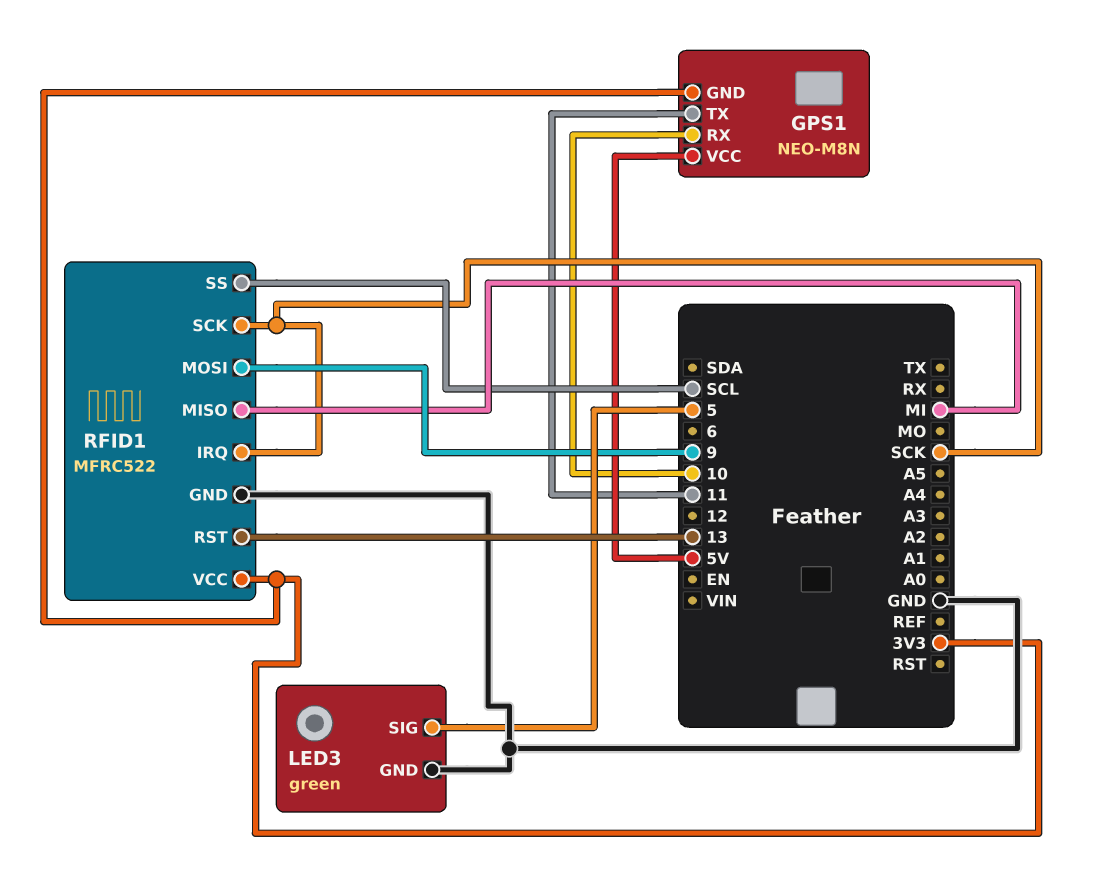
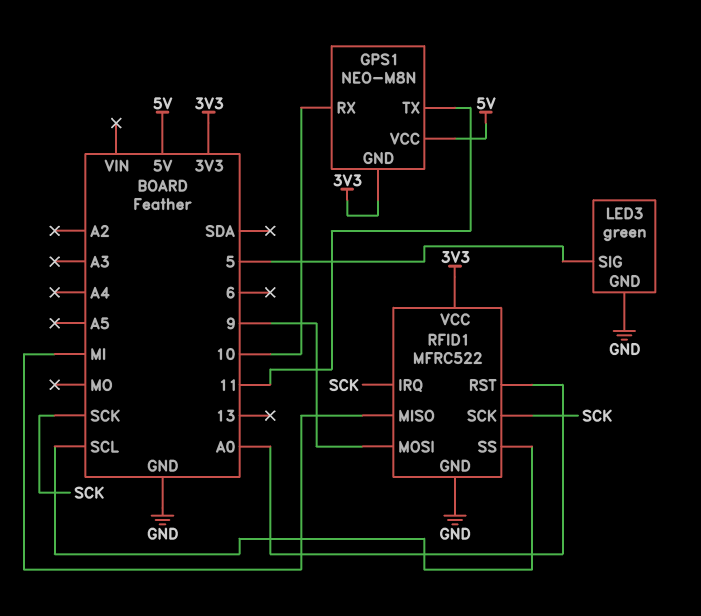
RFID1 pin RST: 13 -> A0

